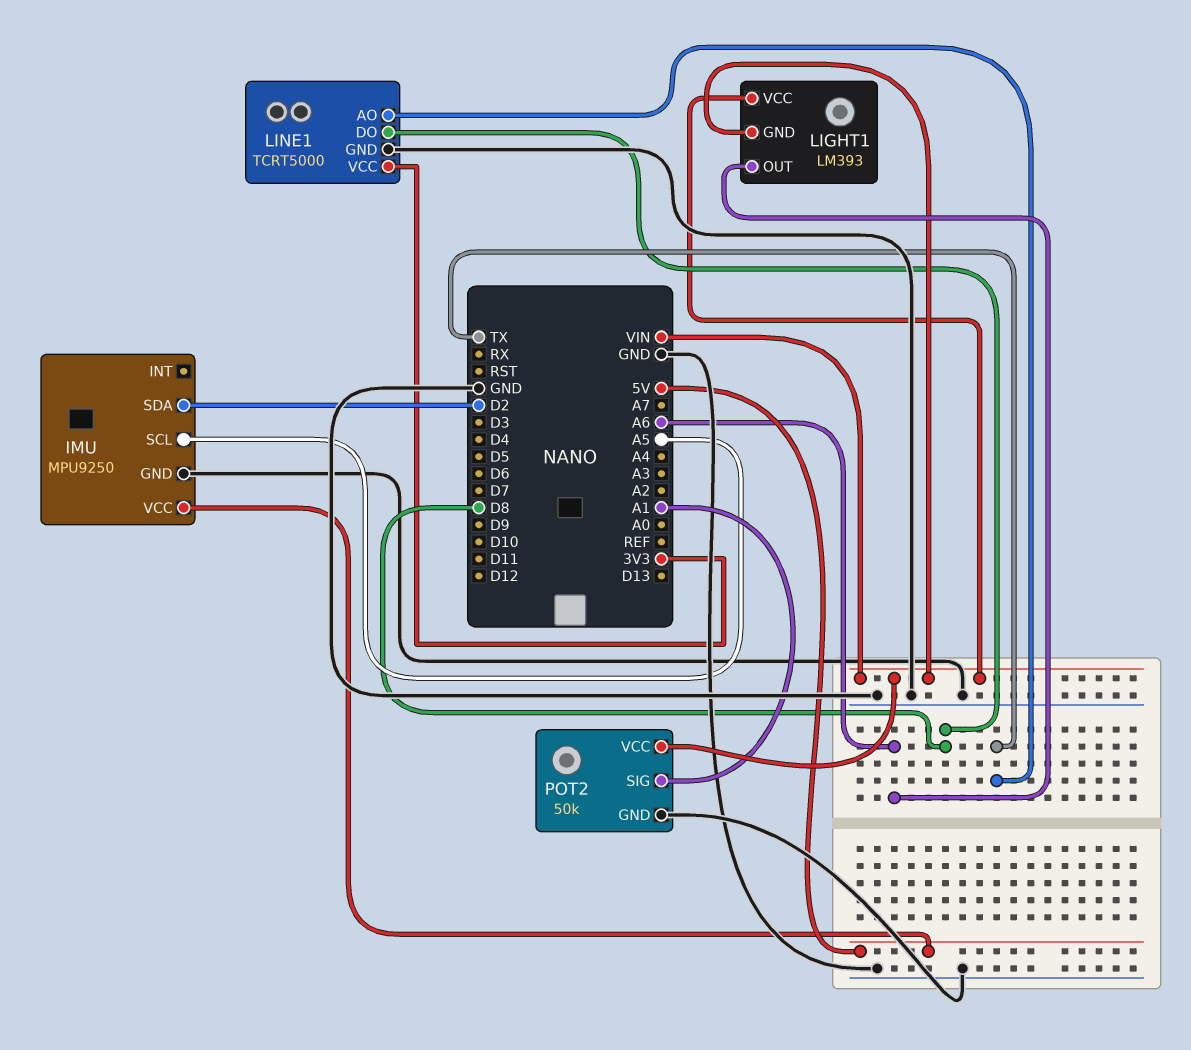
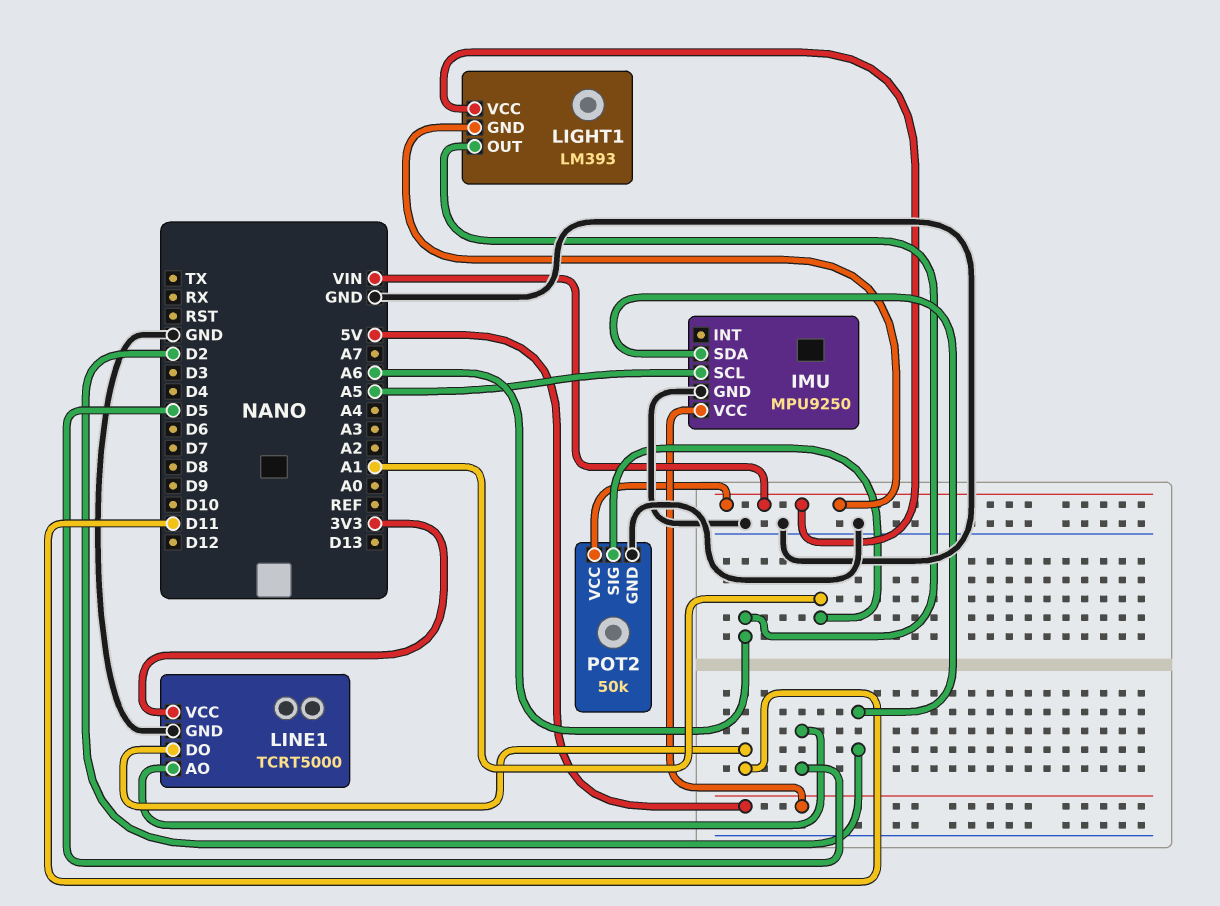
LINE1 pin AO: TX -> D5
LINE1 pin DO: D8 -> D11

